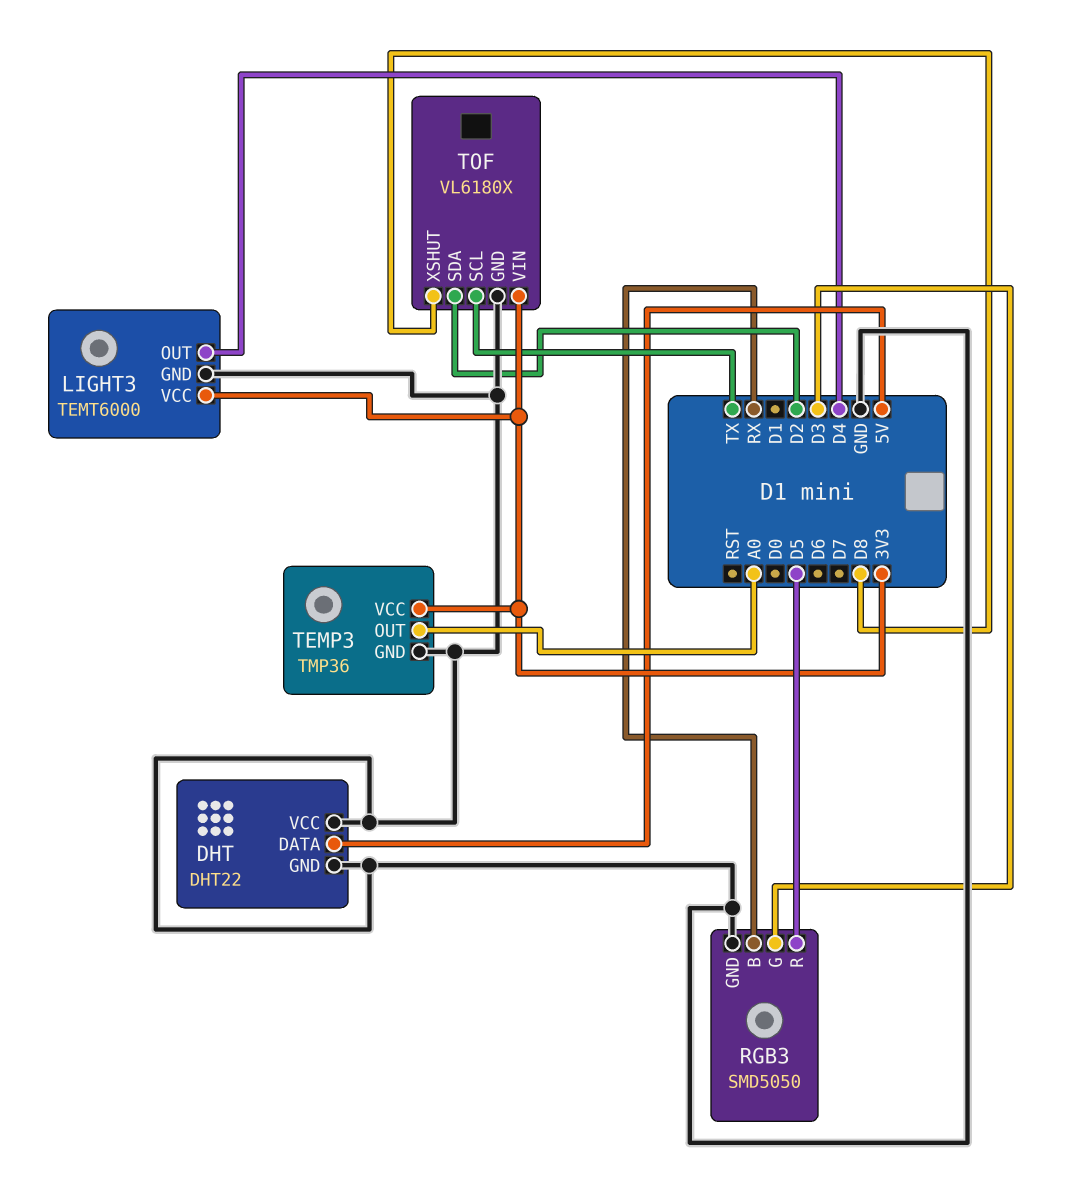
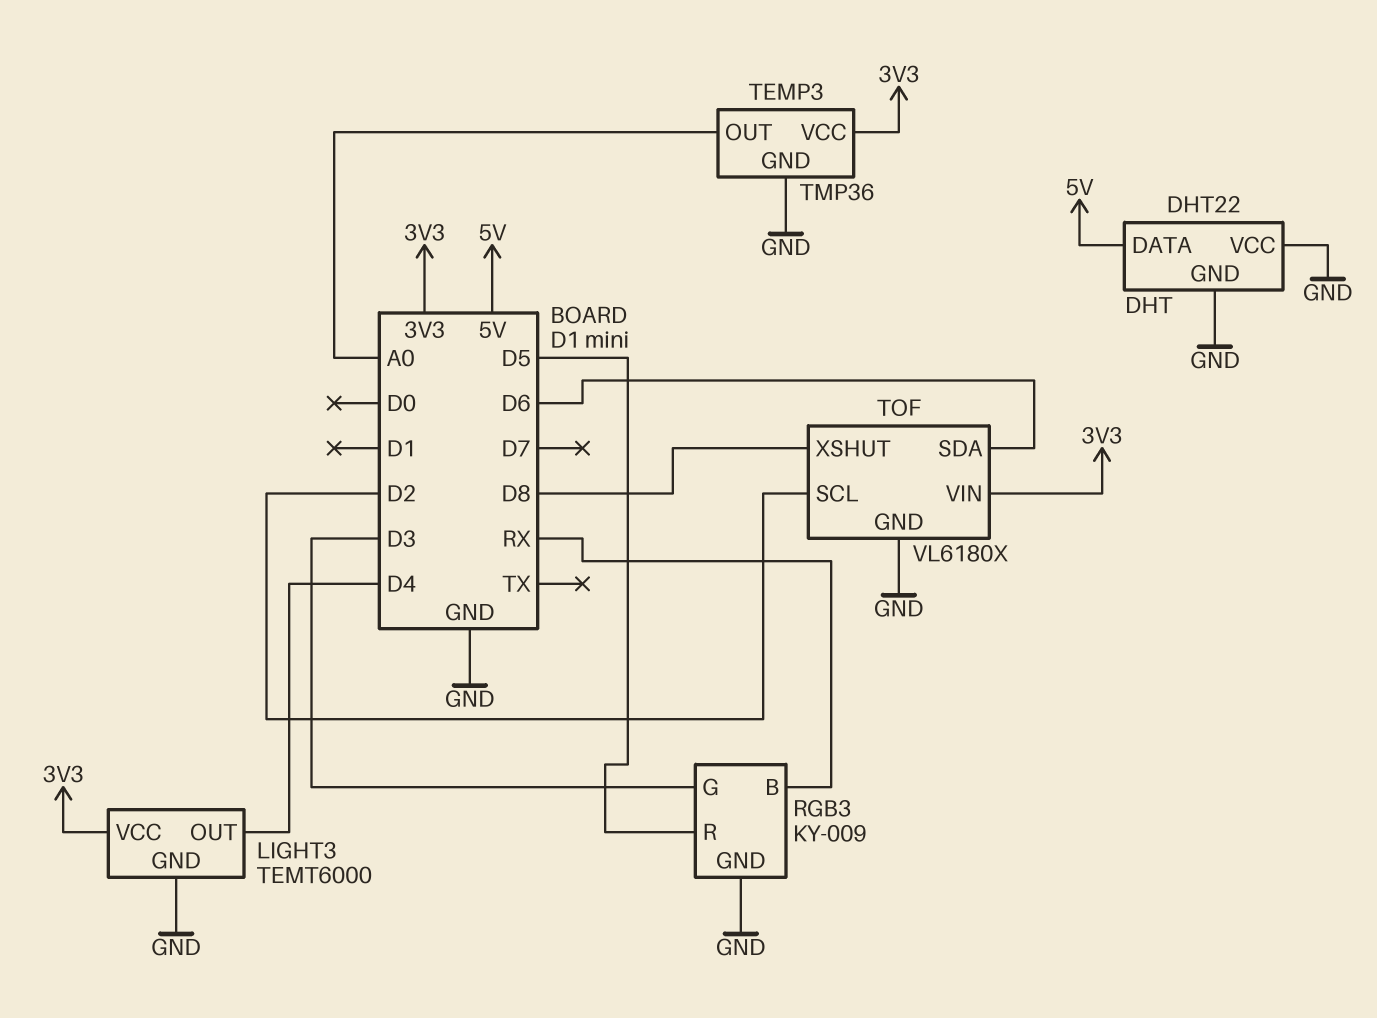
RGB3: SMD5050 -> KY-009
TOF pin SCL: TX -> D2
TOF pin SDA: D2 -> D6

